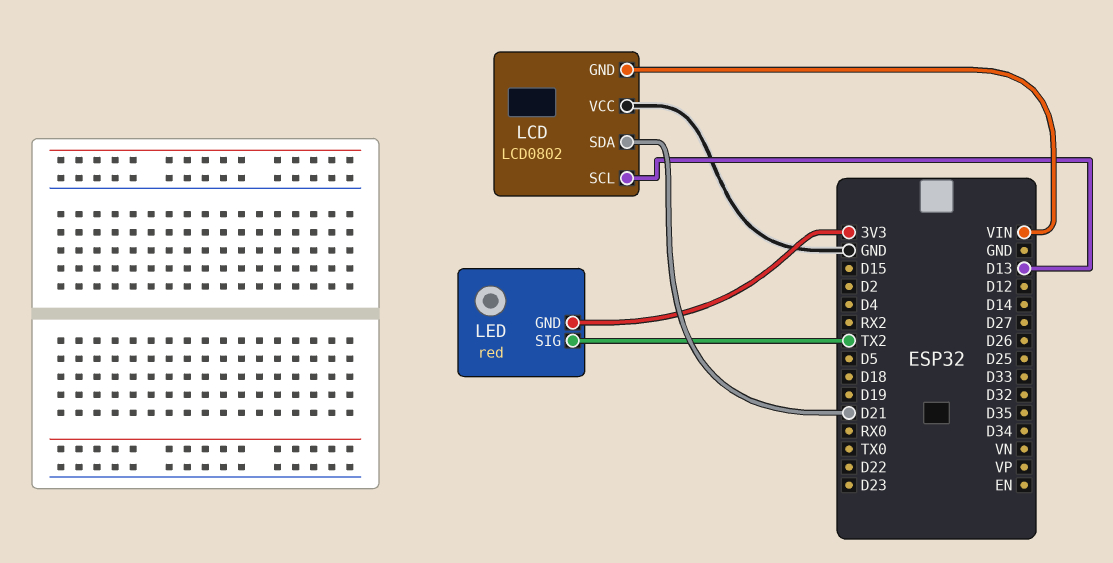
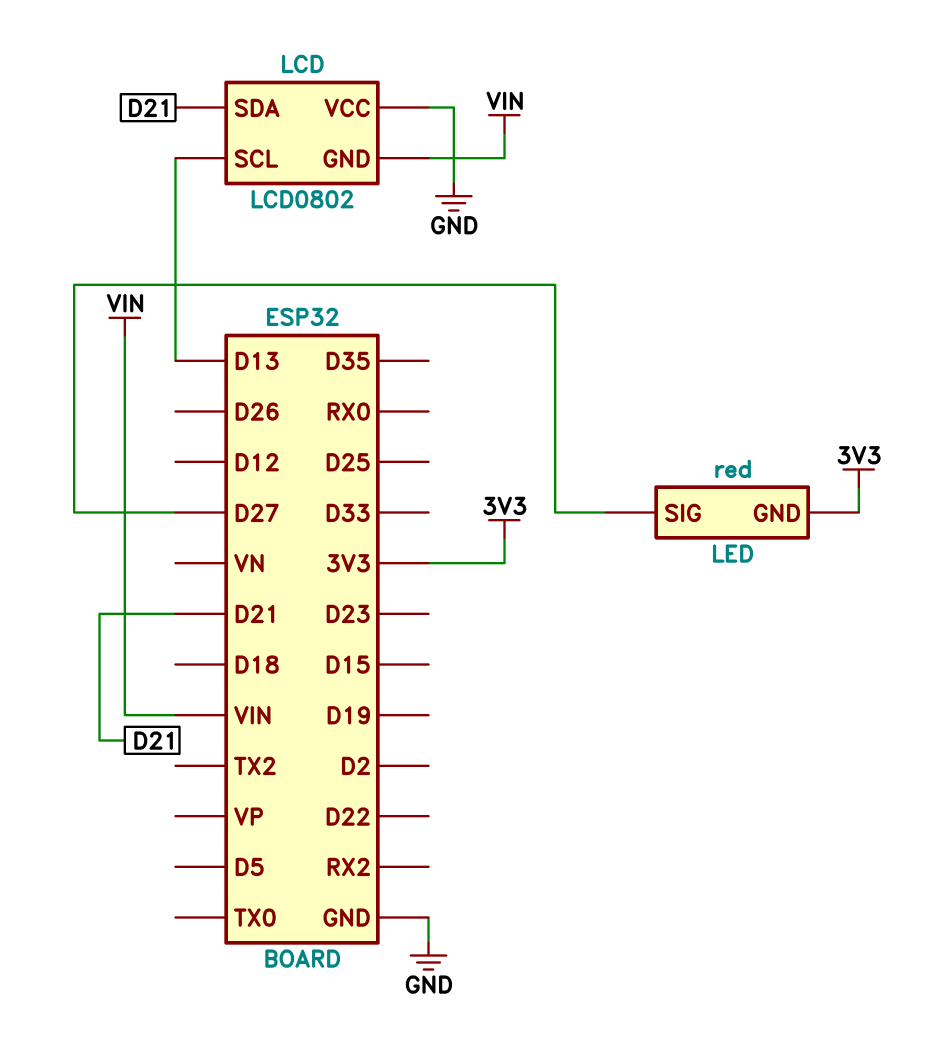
LED pin SIG: TX2 -> D27

